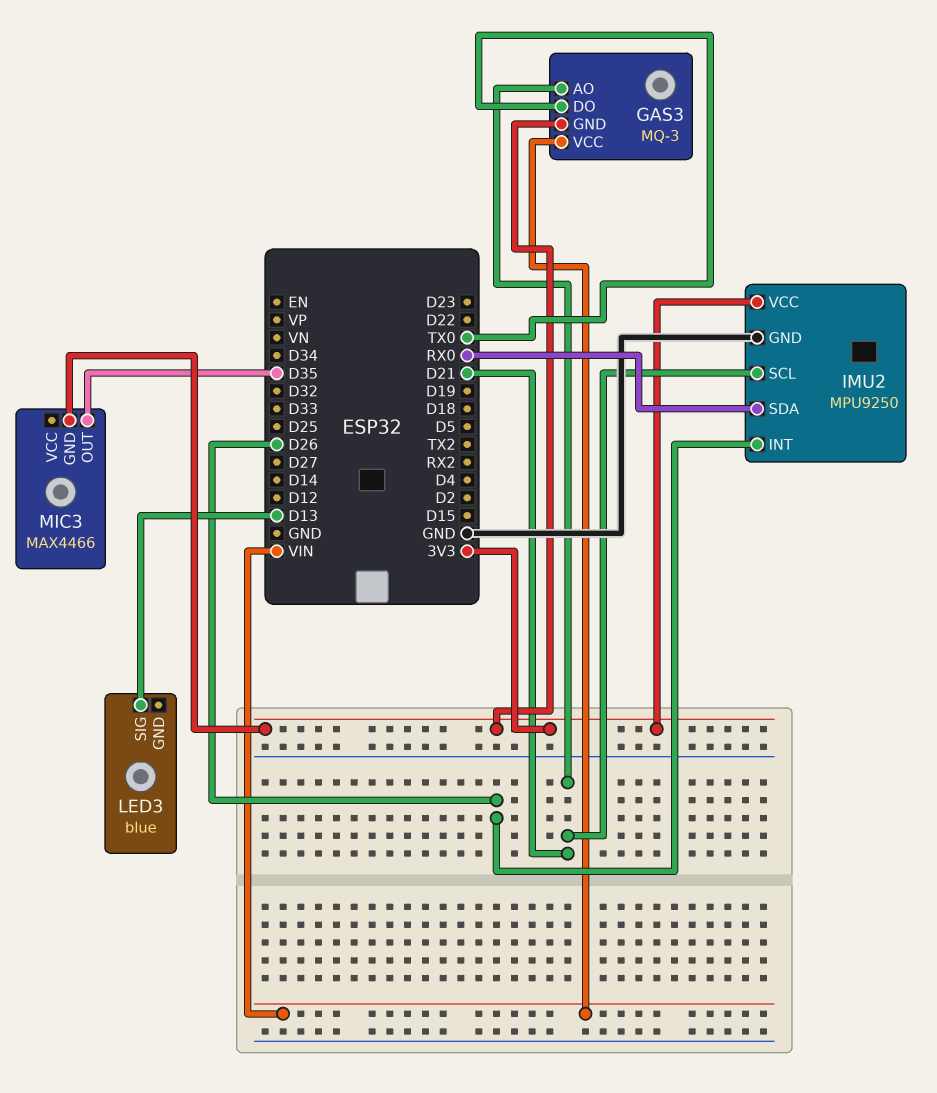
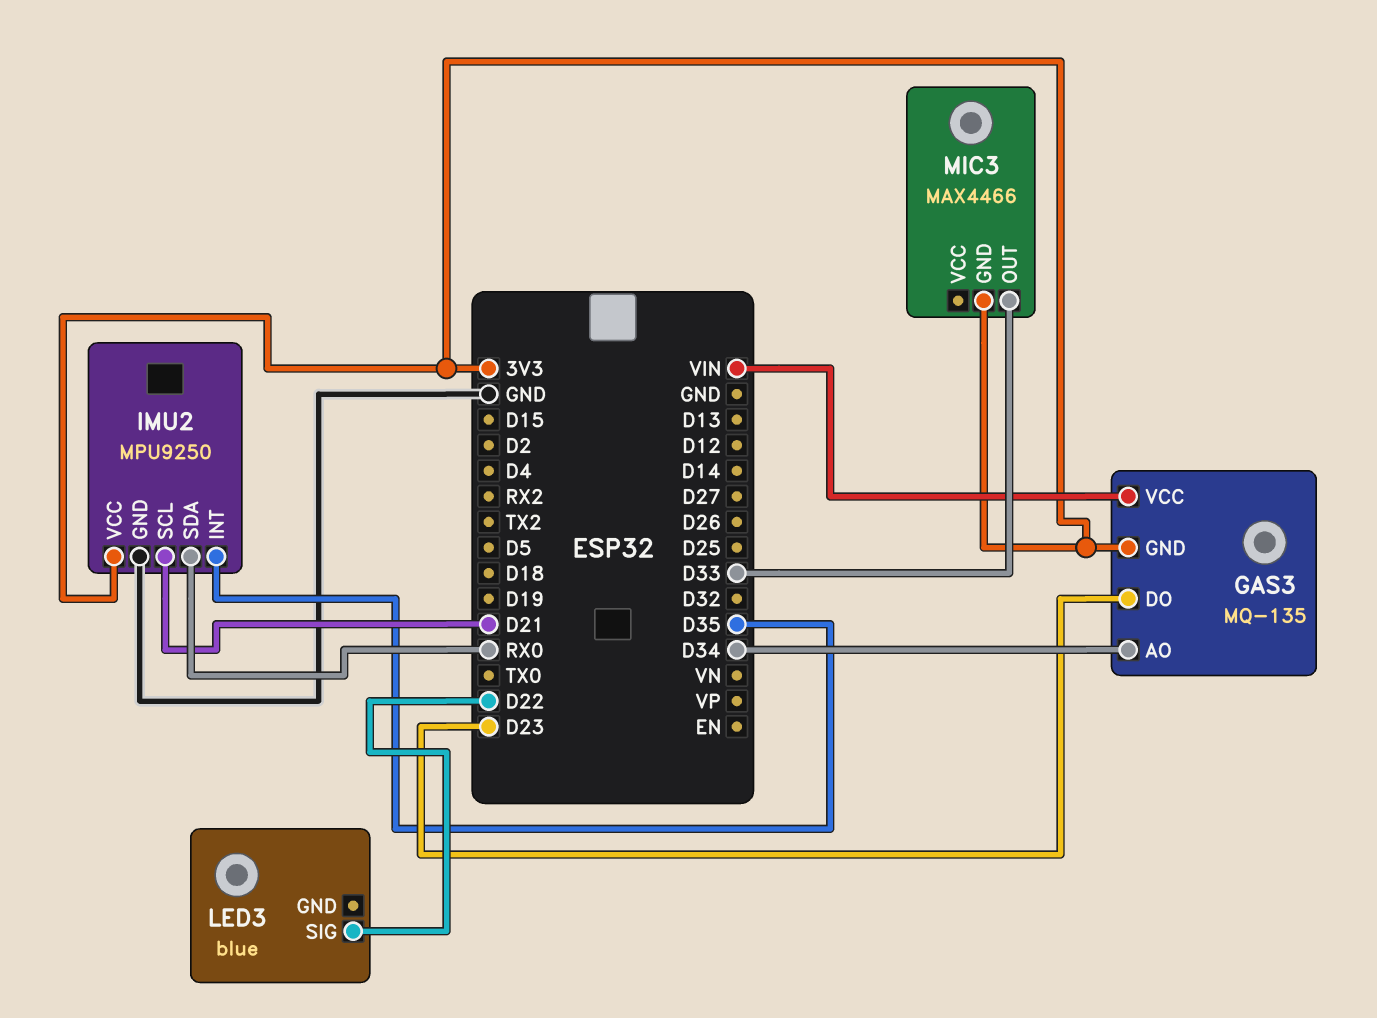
GAS3: MQ-3 -> MQ-135
GAS3 pin AO: D21 -> D34
GAS3 pin DO: TX0 -> D23
IMU2 pin INT: D26 -> D35
LED3 pin SIG: D13 -> D22
MIC3 pin OUT: D35 -> D33

